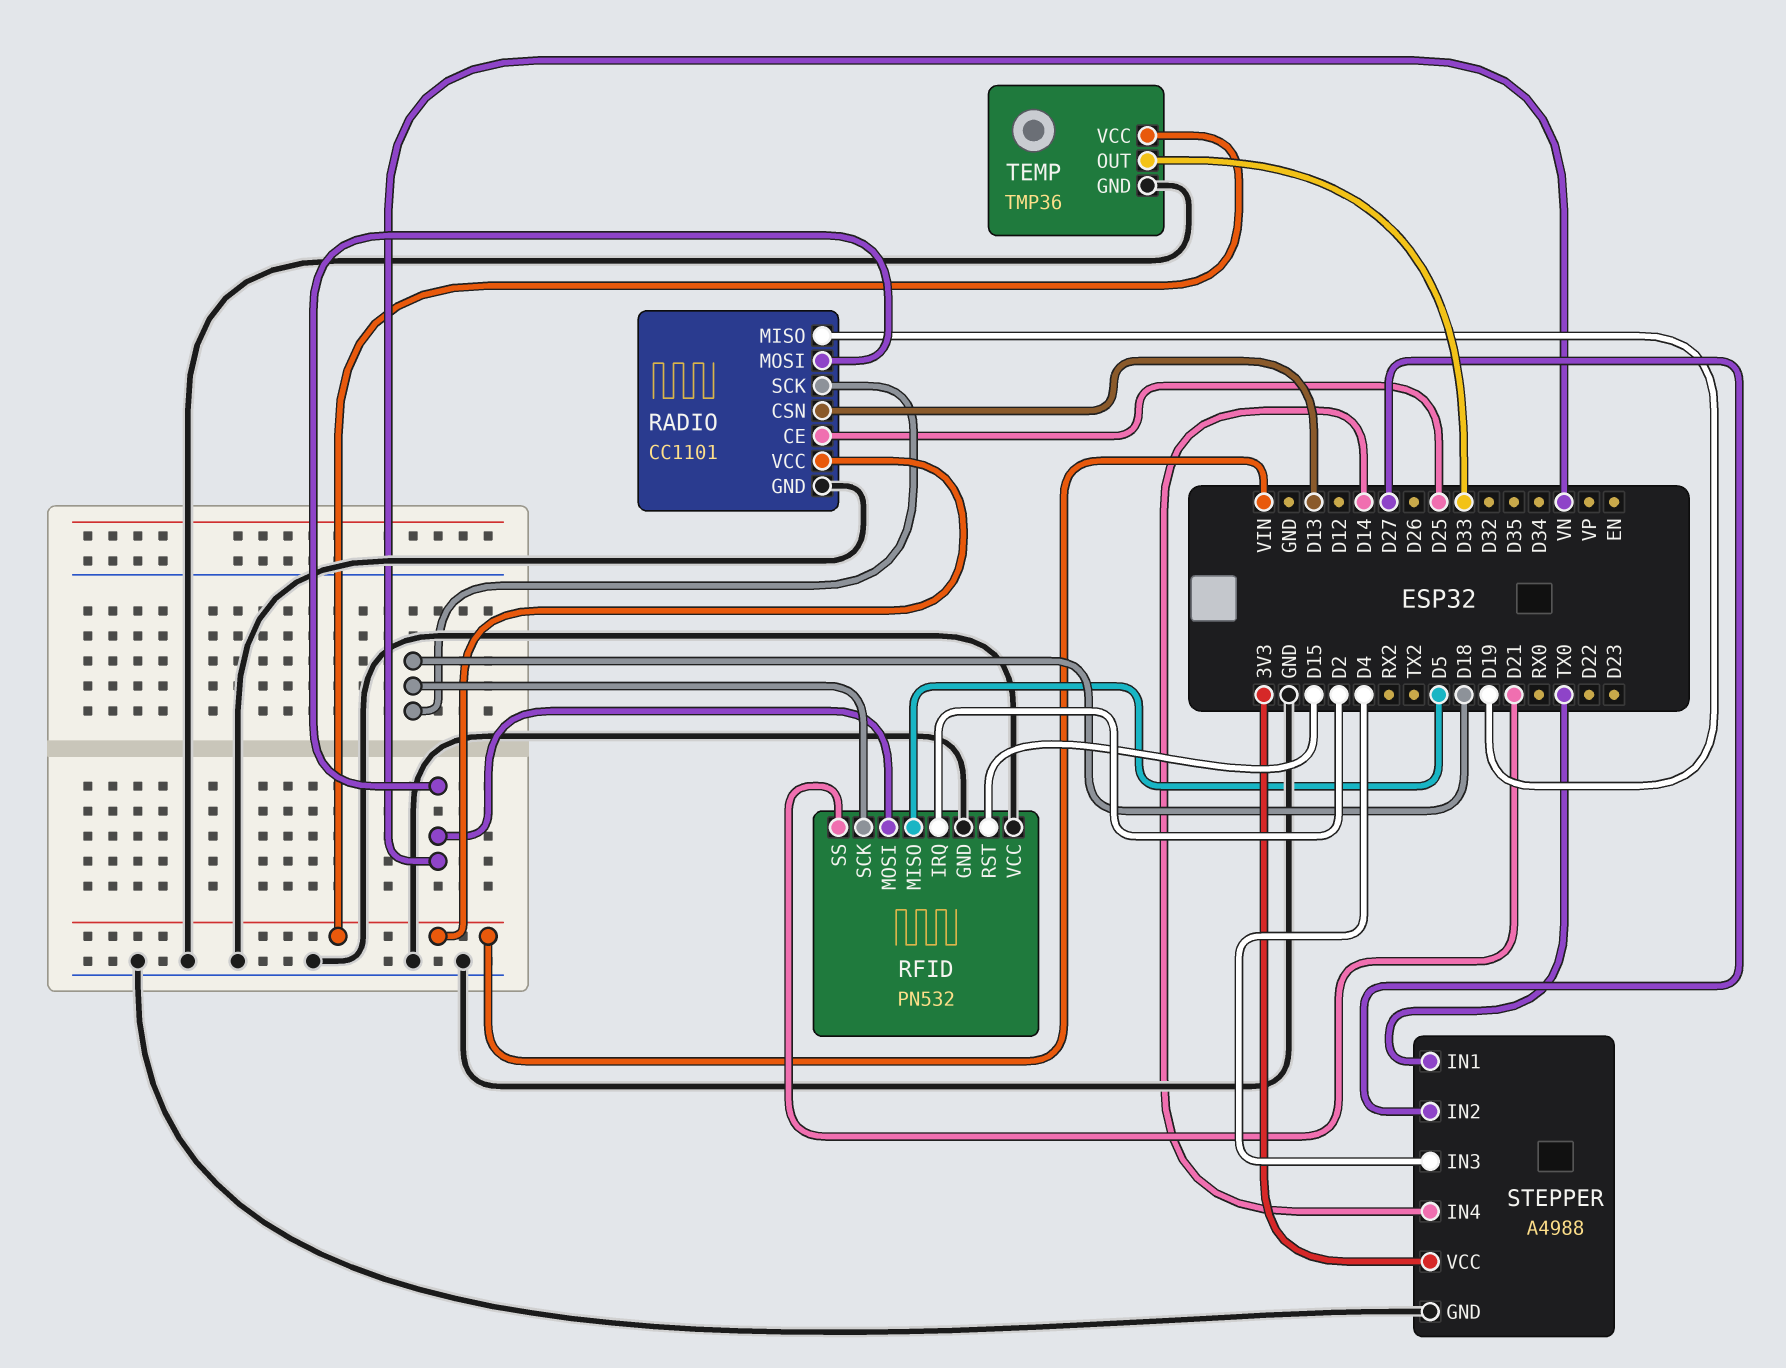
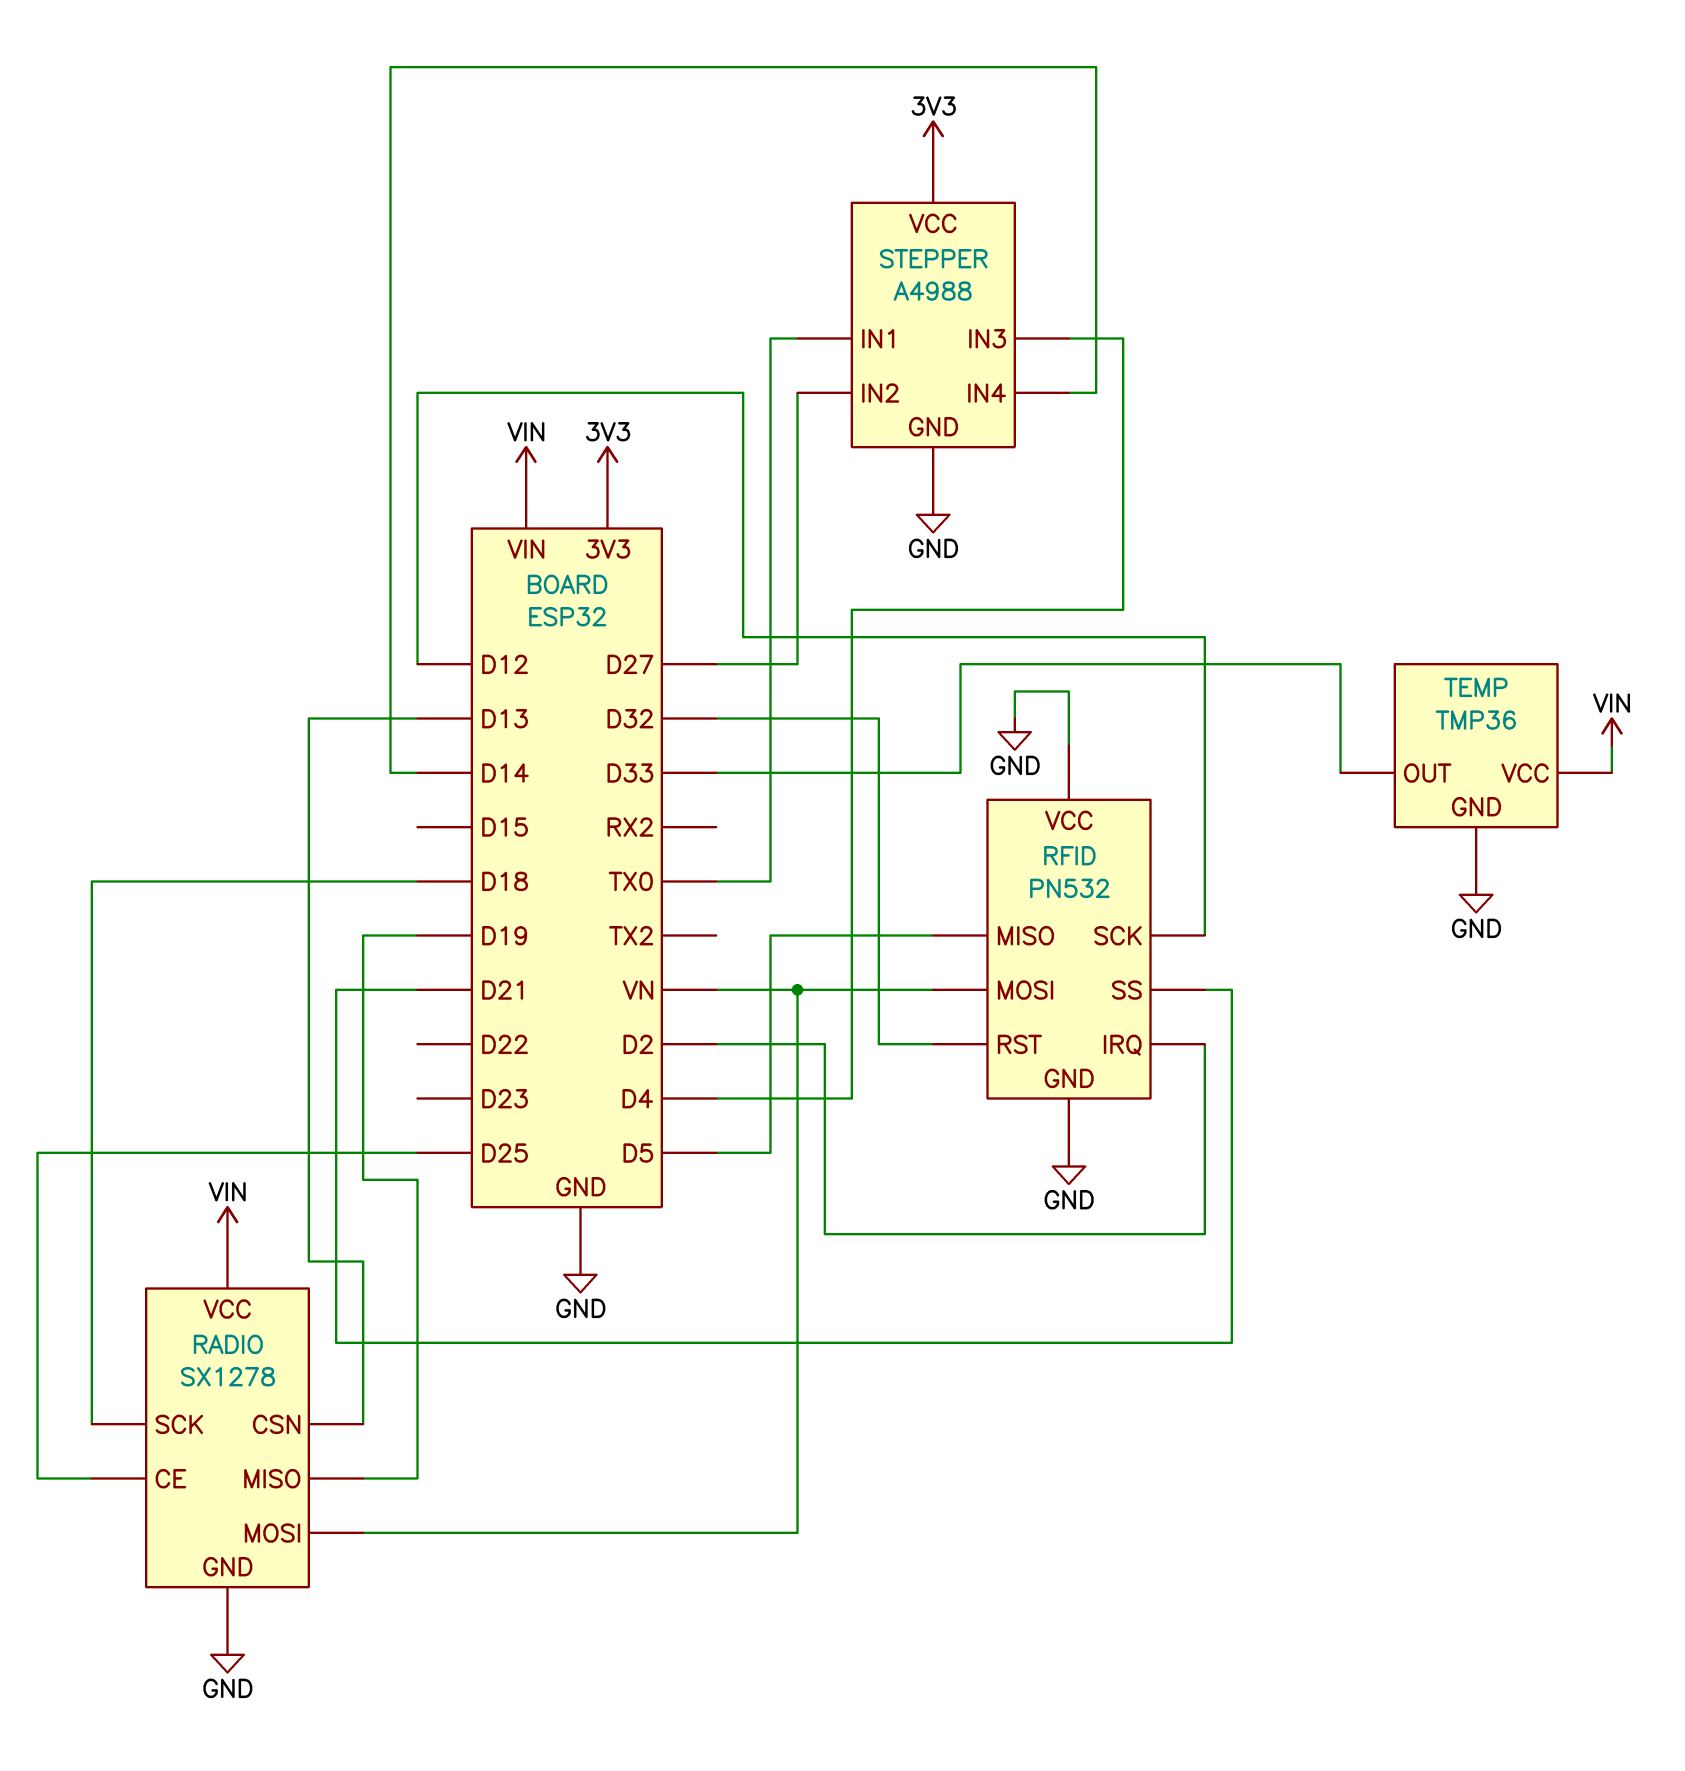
RADIO: CC1101 -> SX1278
RFID pin RST: D15 -> D32
RFID pin SCK: D18 -> D12

